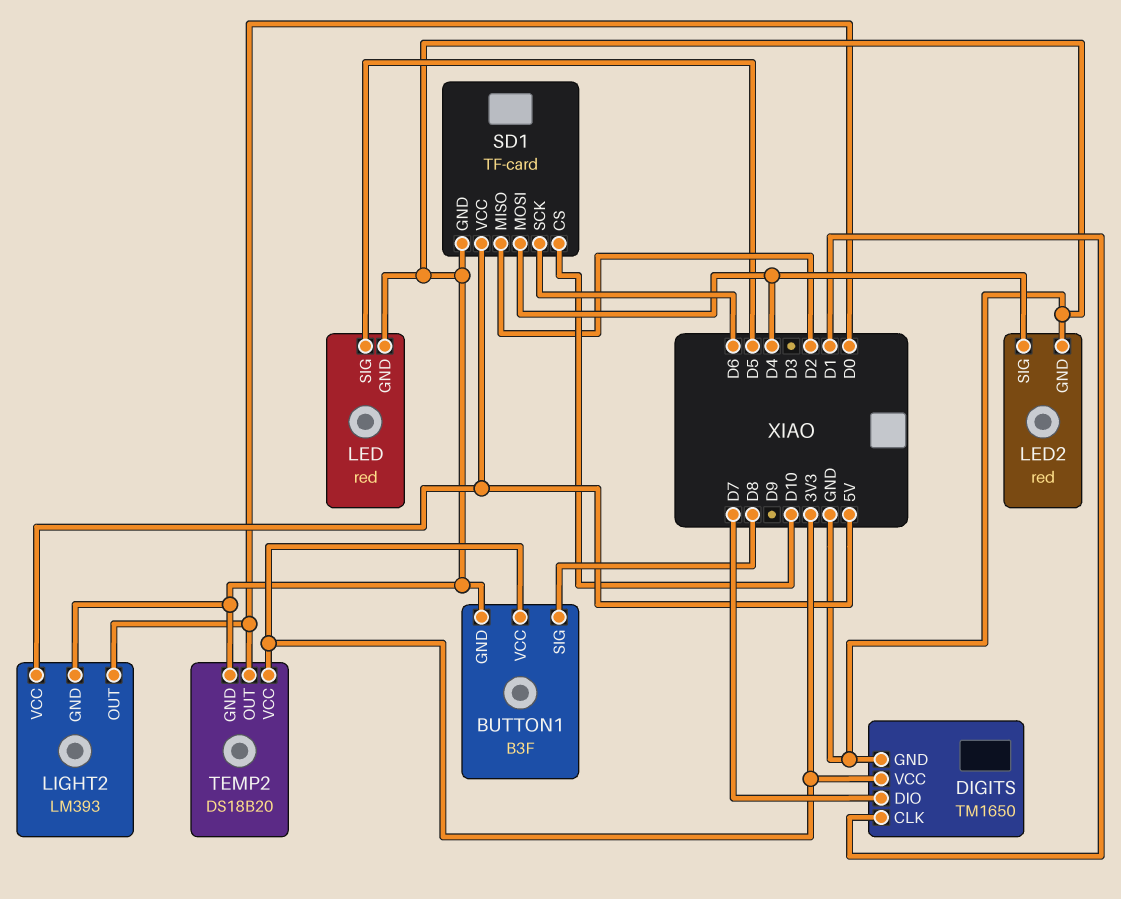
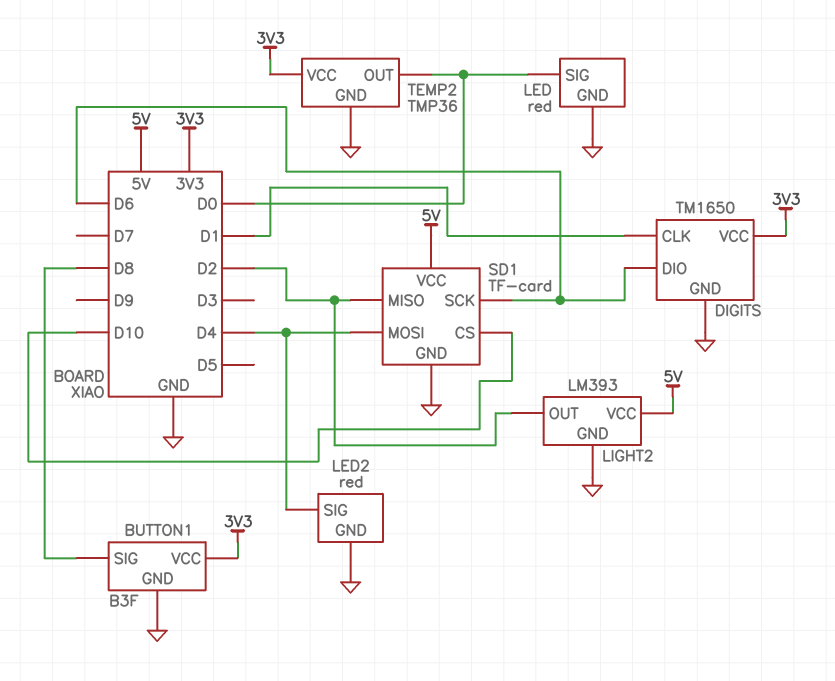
DIGITS pin DIO: D7 -> D6
LED pin SIG: D5 -> D0
LIGHT2 pin OUT: D0 -> D2
TEMP2: DS18B20 -> TMP36

